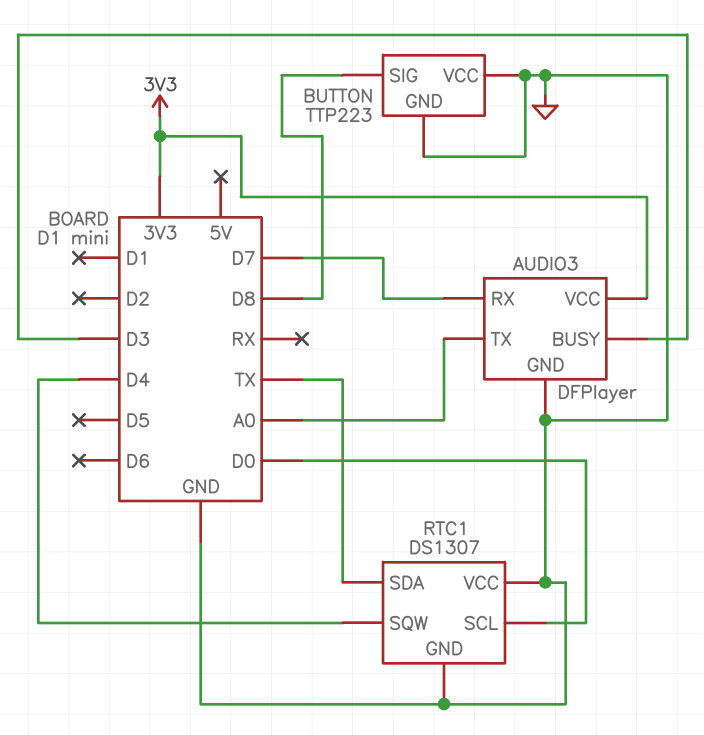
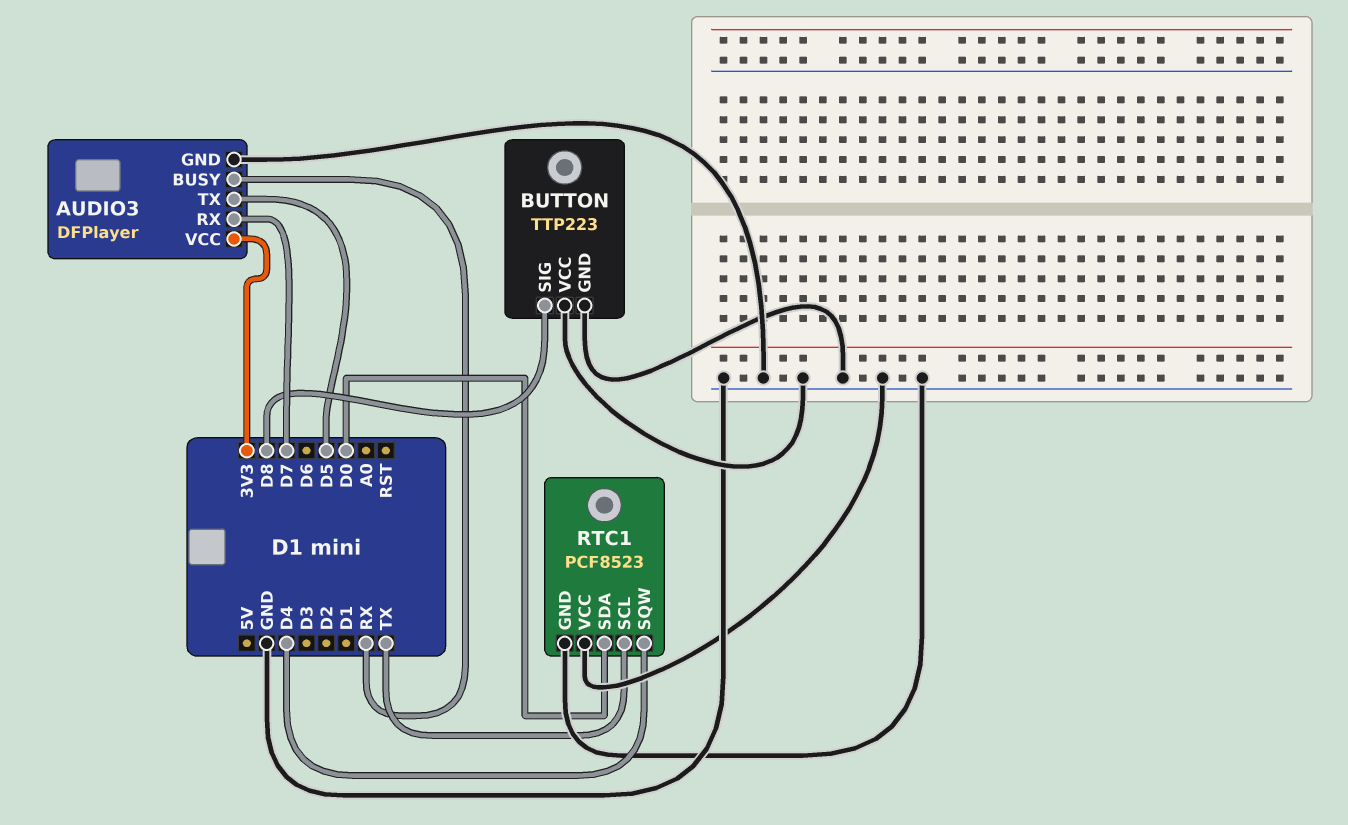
AUDIO3 pin BUSY: D3 -> RX
AUDIO3 pin TX: A0 -> D5
RTC1: DS1307 -> PCF8523
RTC1 pin SCL: D0 -> TX
RTC1 pin SDA: TX -> D0

